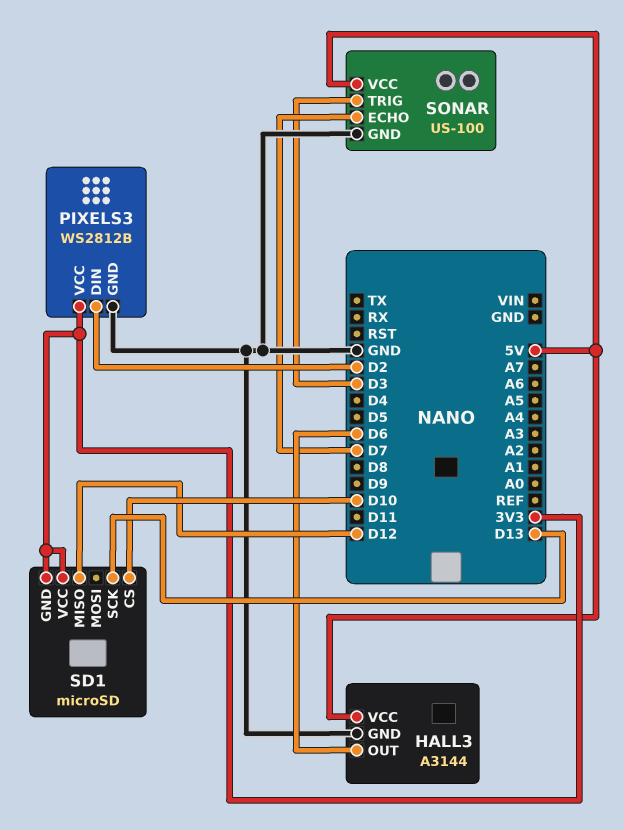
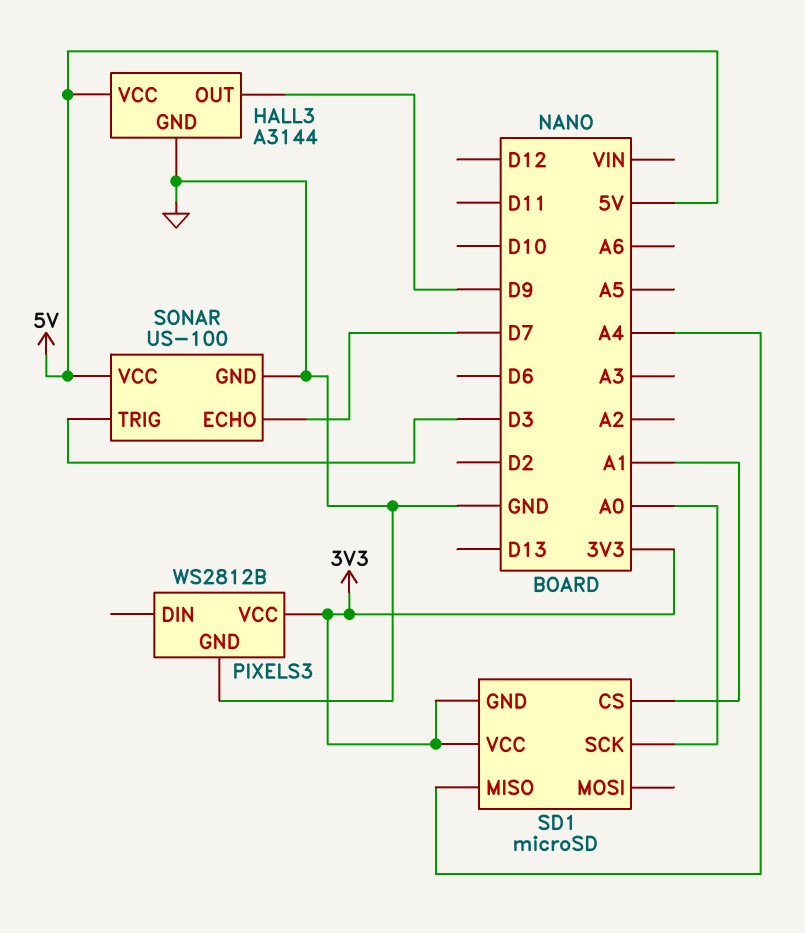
HALL3 pin OUT: D6 -> D9
PIXELS3 pin DIN: D2 -> none
SD1 pin CS: D10 -> A1
SD1 pin MISO: D12 -> A4
SD1 pin SCK: D13 -> A0

